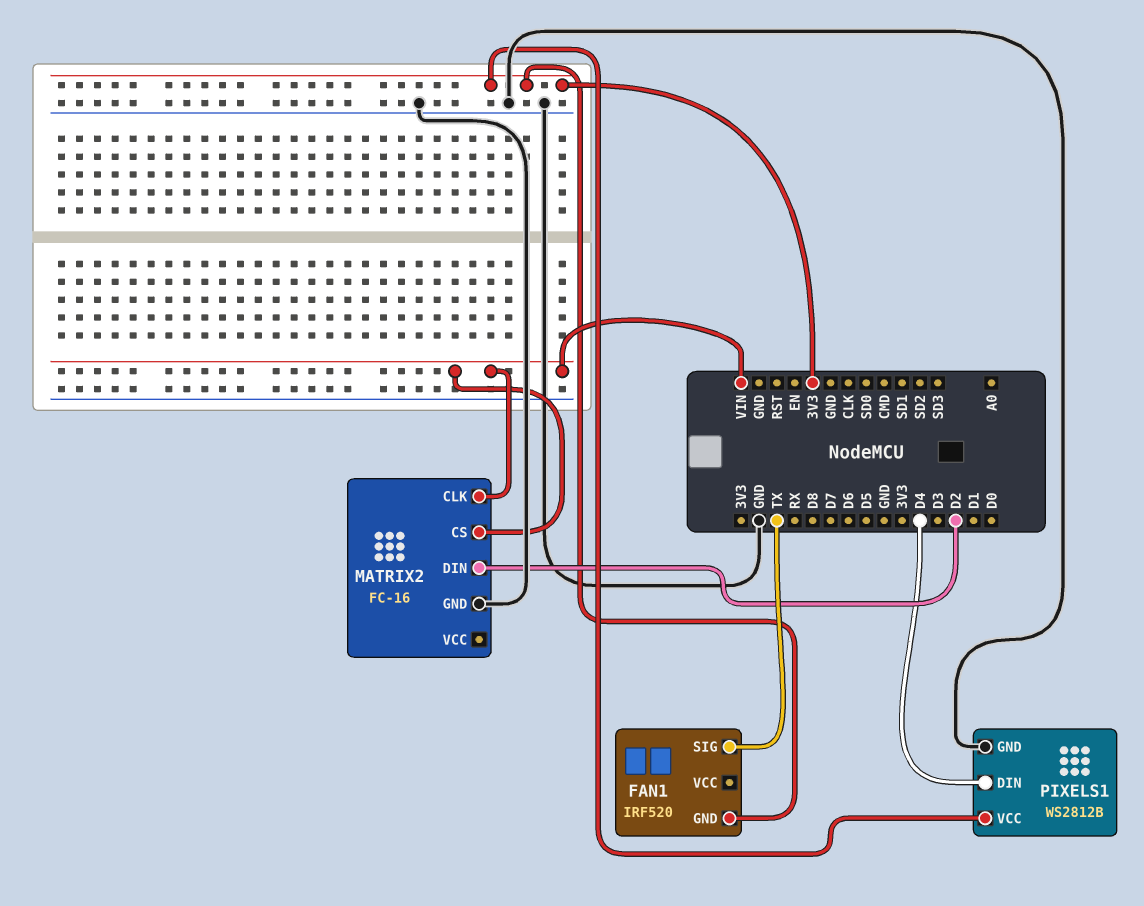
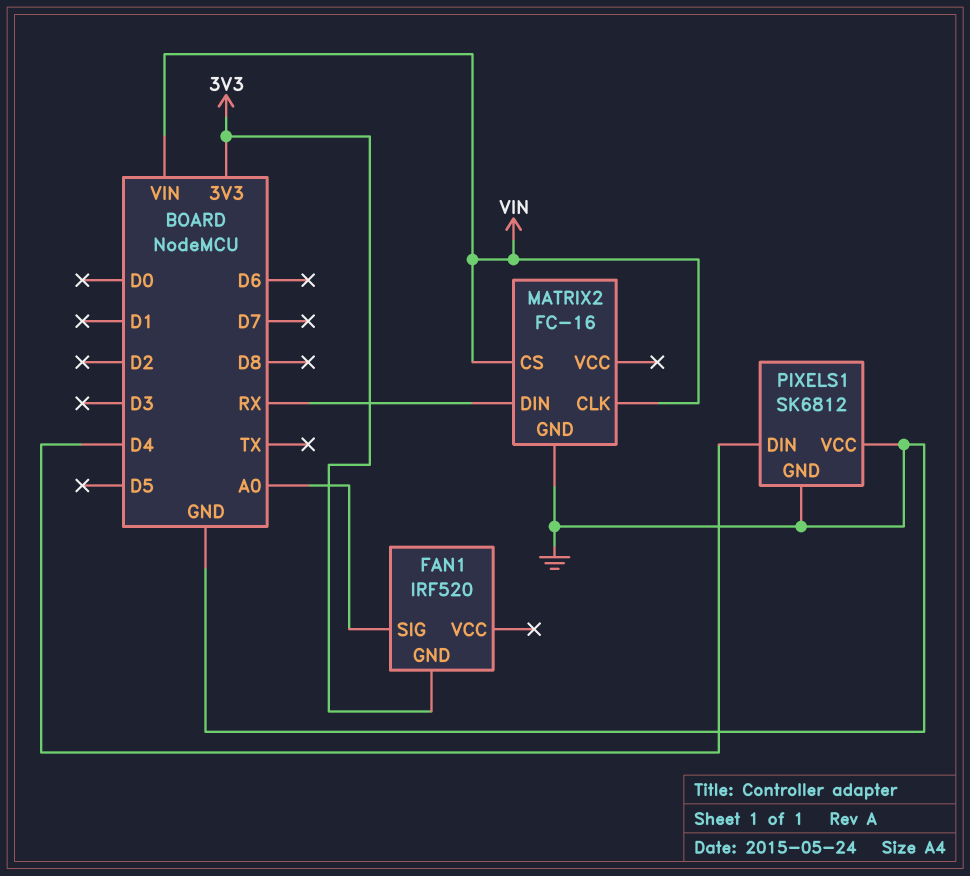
FAN1 pin SIG: TX -> A0
MATRIX2 pin DIN: D2 -> RX
PIXELS1: WS2812B -> SK6812
PIXELS1 pin VCC: 3V3 -> GND

